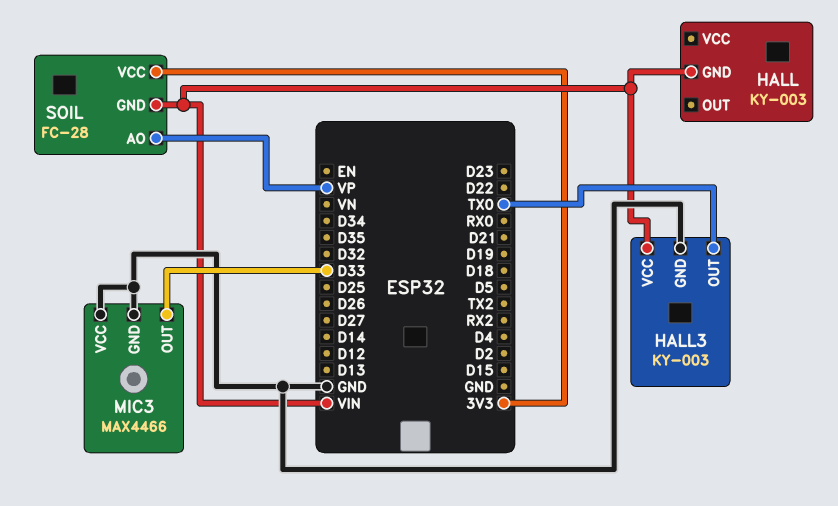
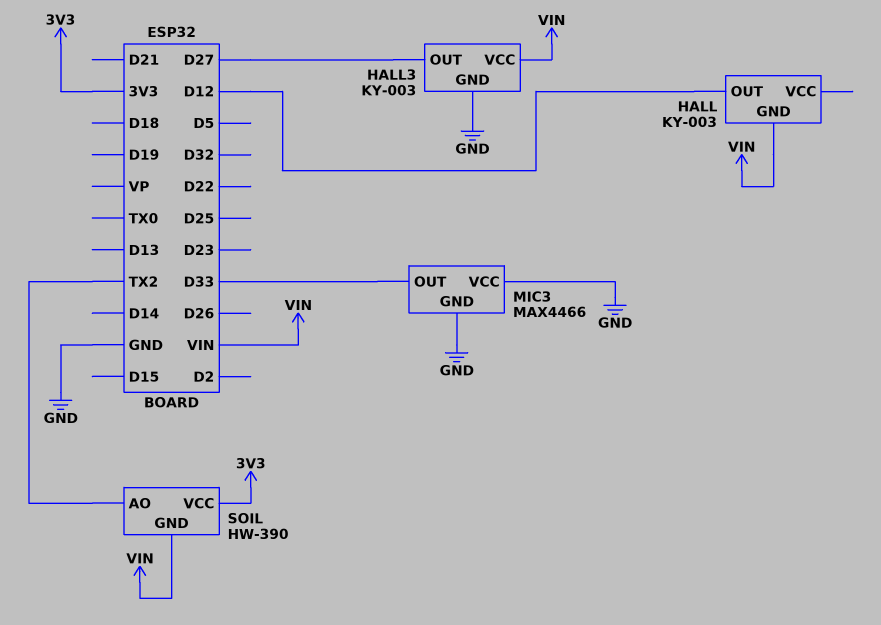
HALL pin OUT: none -> D12
HALL3 pin OUT: TX0 -> D27
SOIL: FC-28 -> HW-390
SOIL pin AO: VP -> TX2

